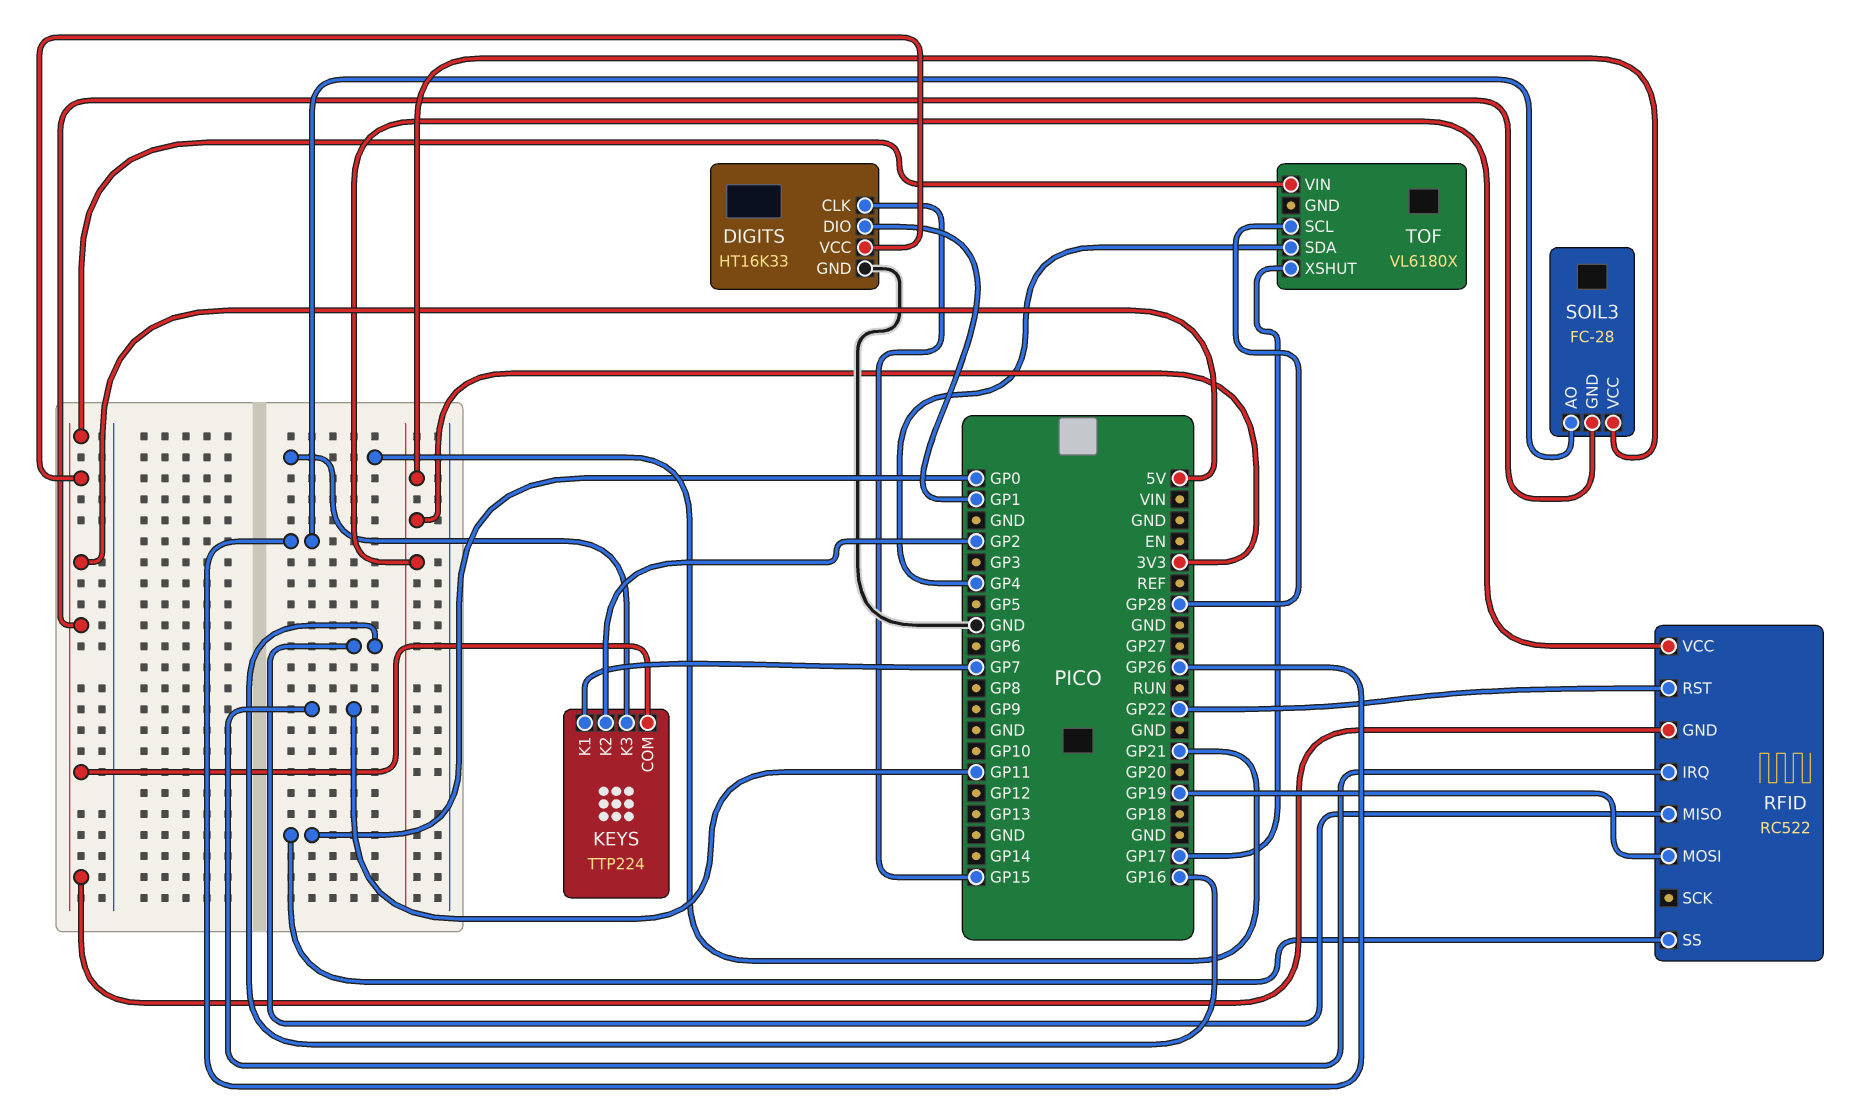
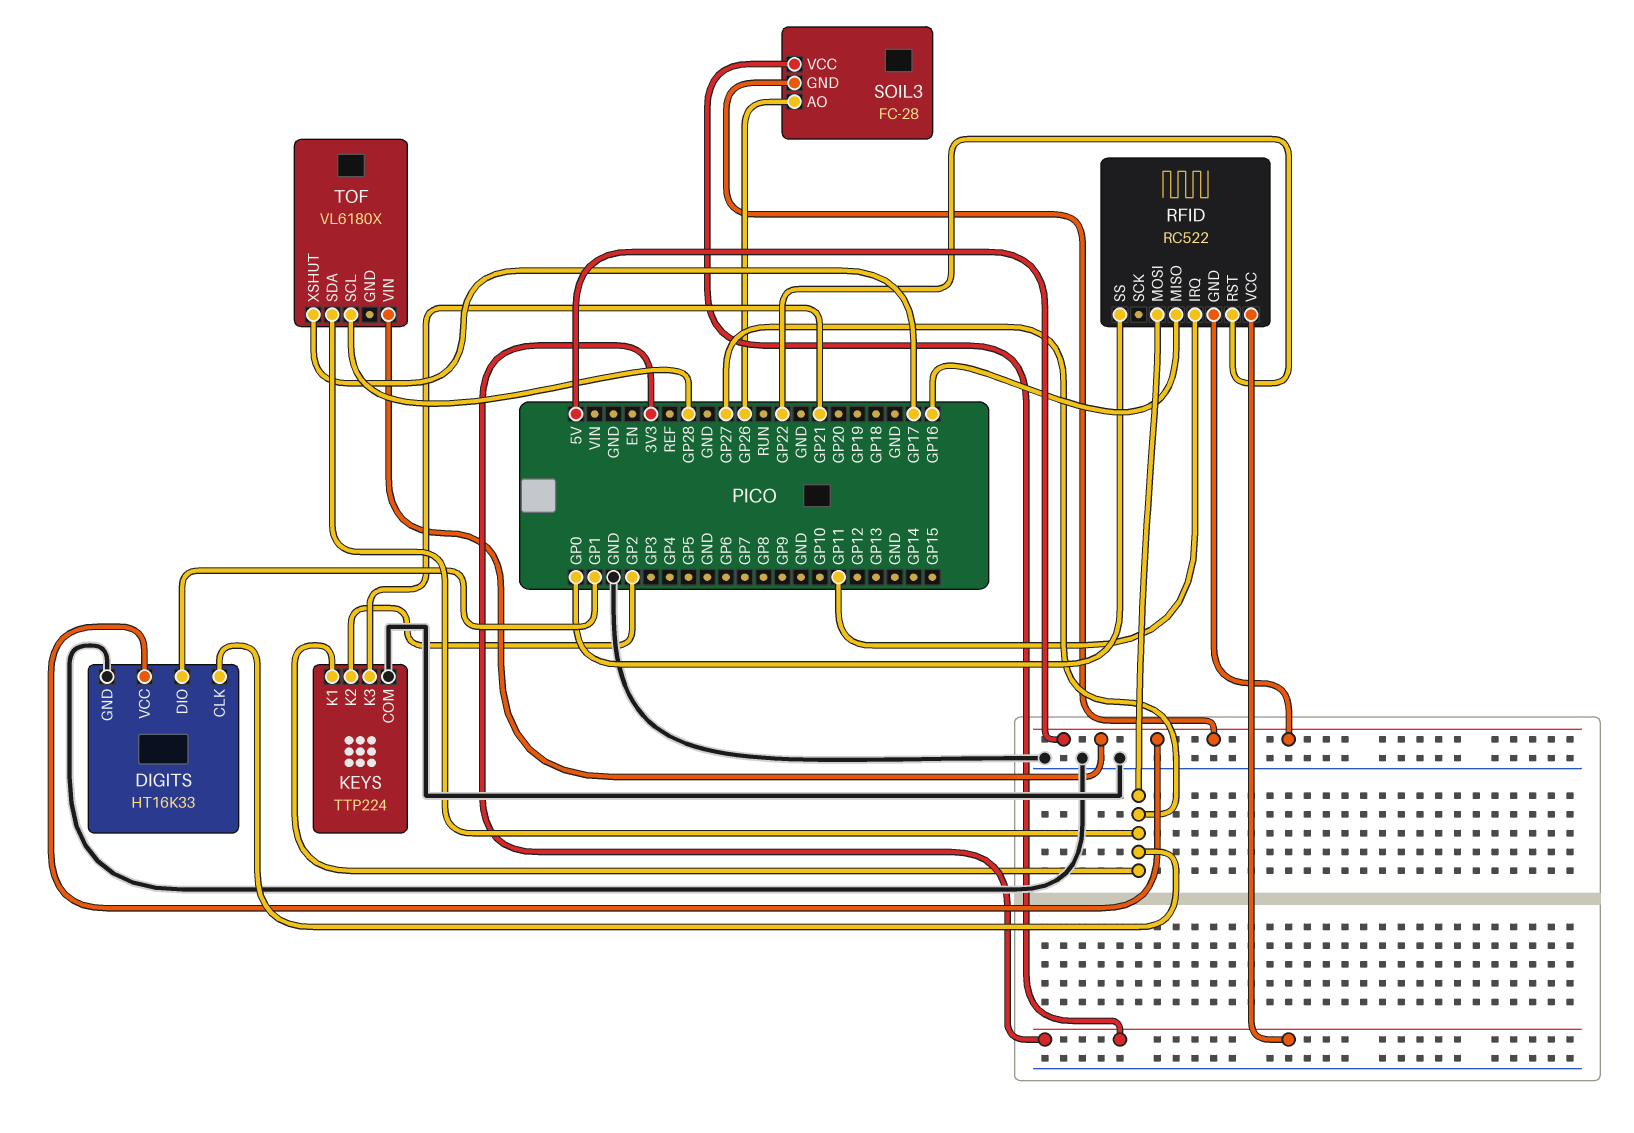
DIGITS pin CLK: GP15 -> GP27
KEYS pin COM: 5V -> GND
KEYS pin K1: GP7 -> GP27
RFID pin MOSI: GP19 -> GP27
TOF pin SDA: GP4 -> GP27

